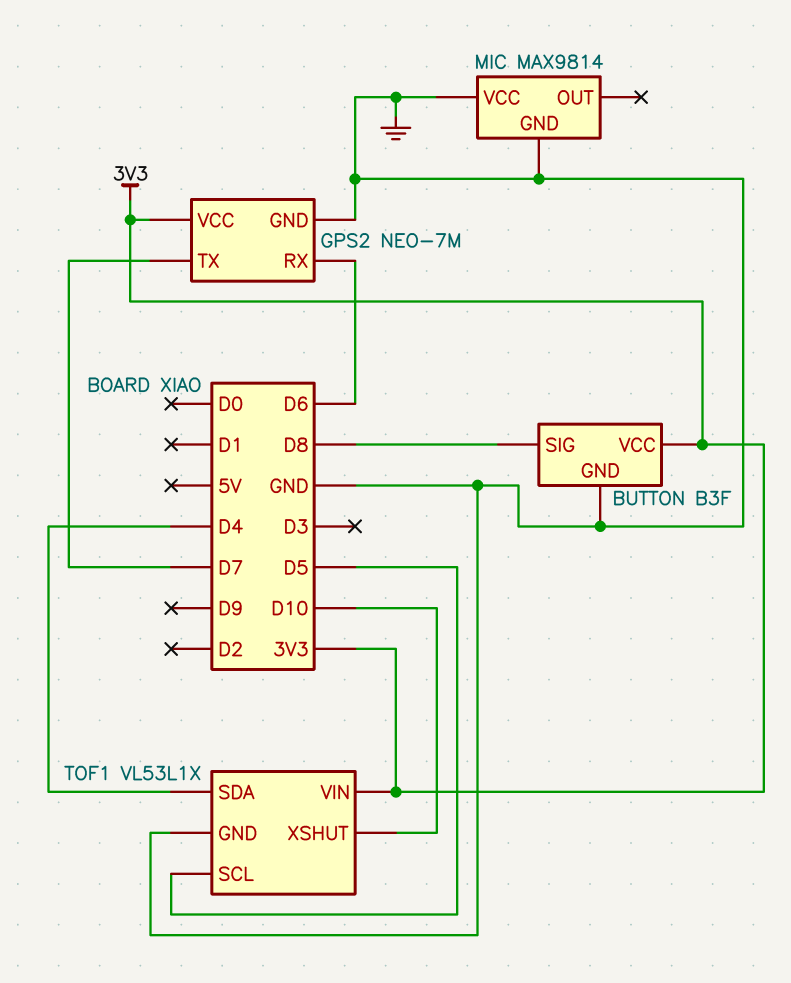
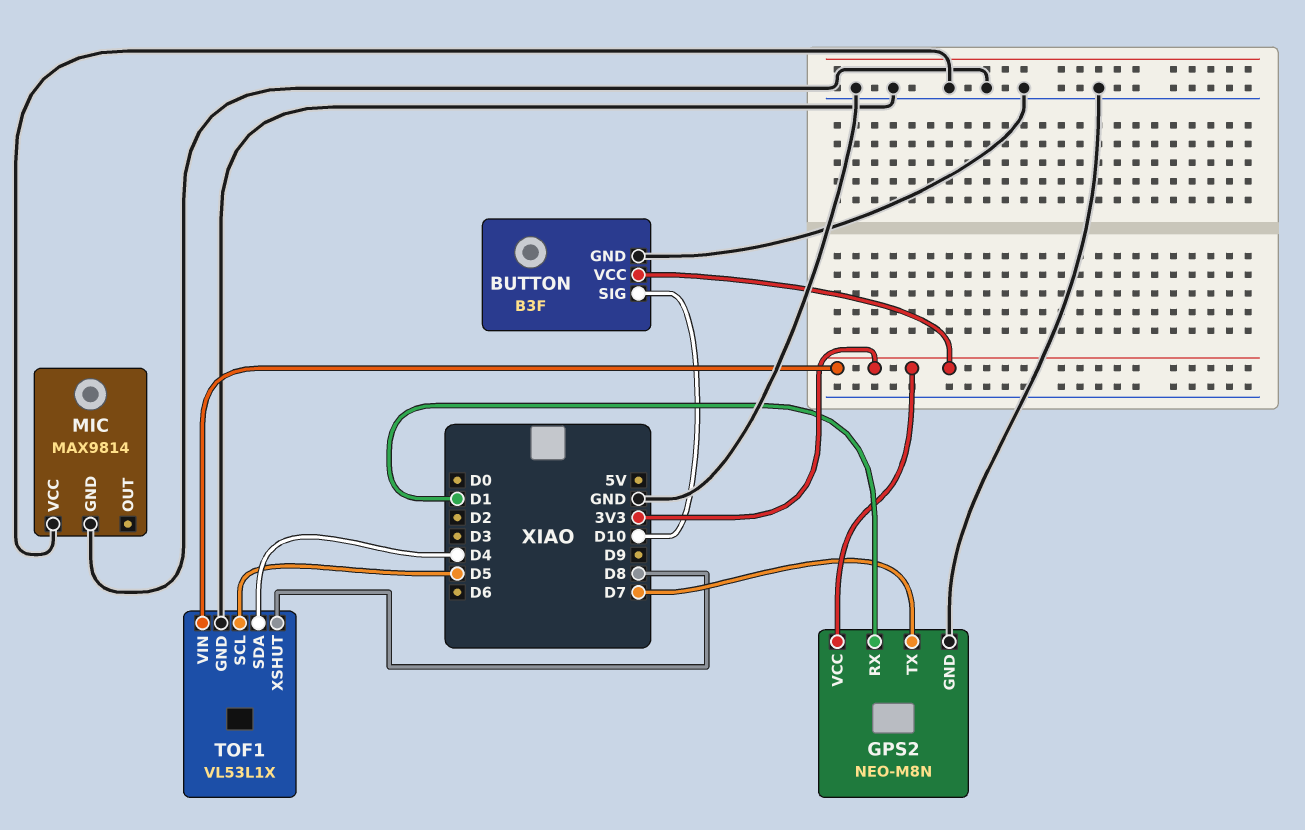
BUTTON pin SIG: D8 -> D10
GPS2: NEO-7M -> NEO-M8N
GPS2 pin RX: D6 -> D1
TOF1 pin XSHUT: D10 -> D8

